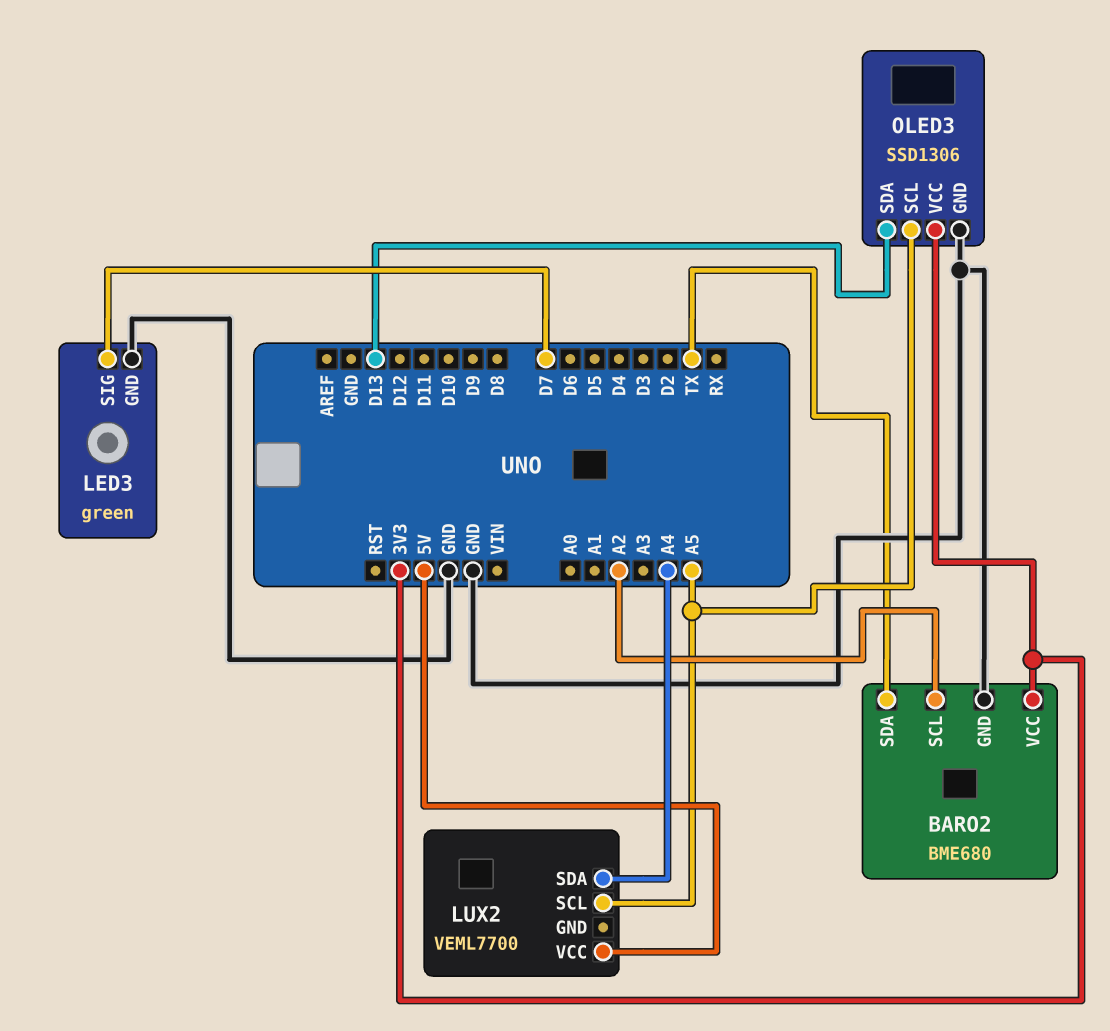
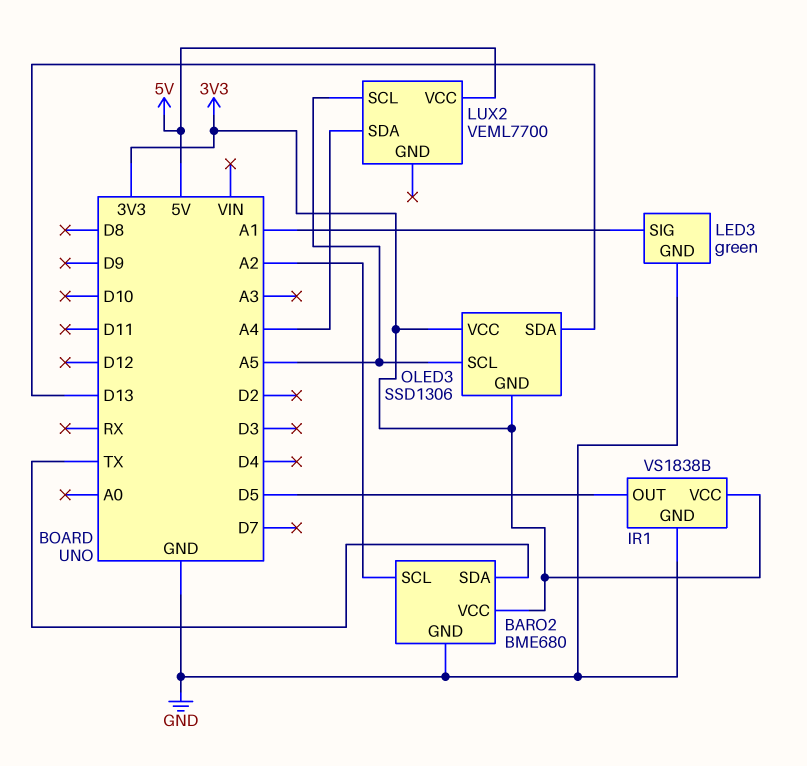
IR1: none -> VS1838B
IR1 pin GND: none -> GND
IR1 pin OUT: none -> D5
IR1 pin VCC: none -> 3V3
LED3 pin SIG: D7 -> A1
OLED3 pin GND: GND -> 3V3

